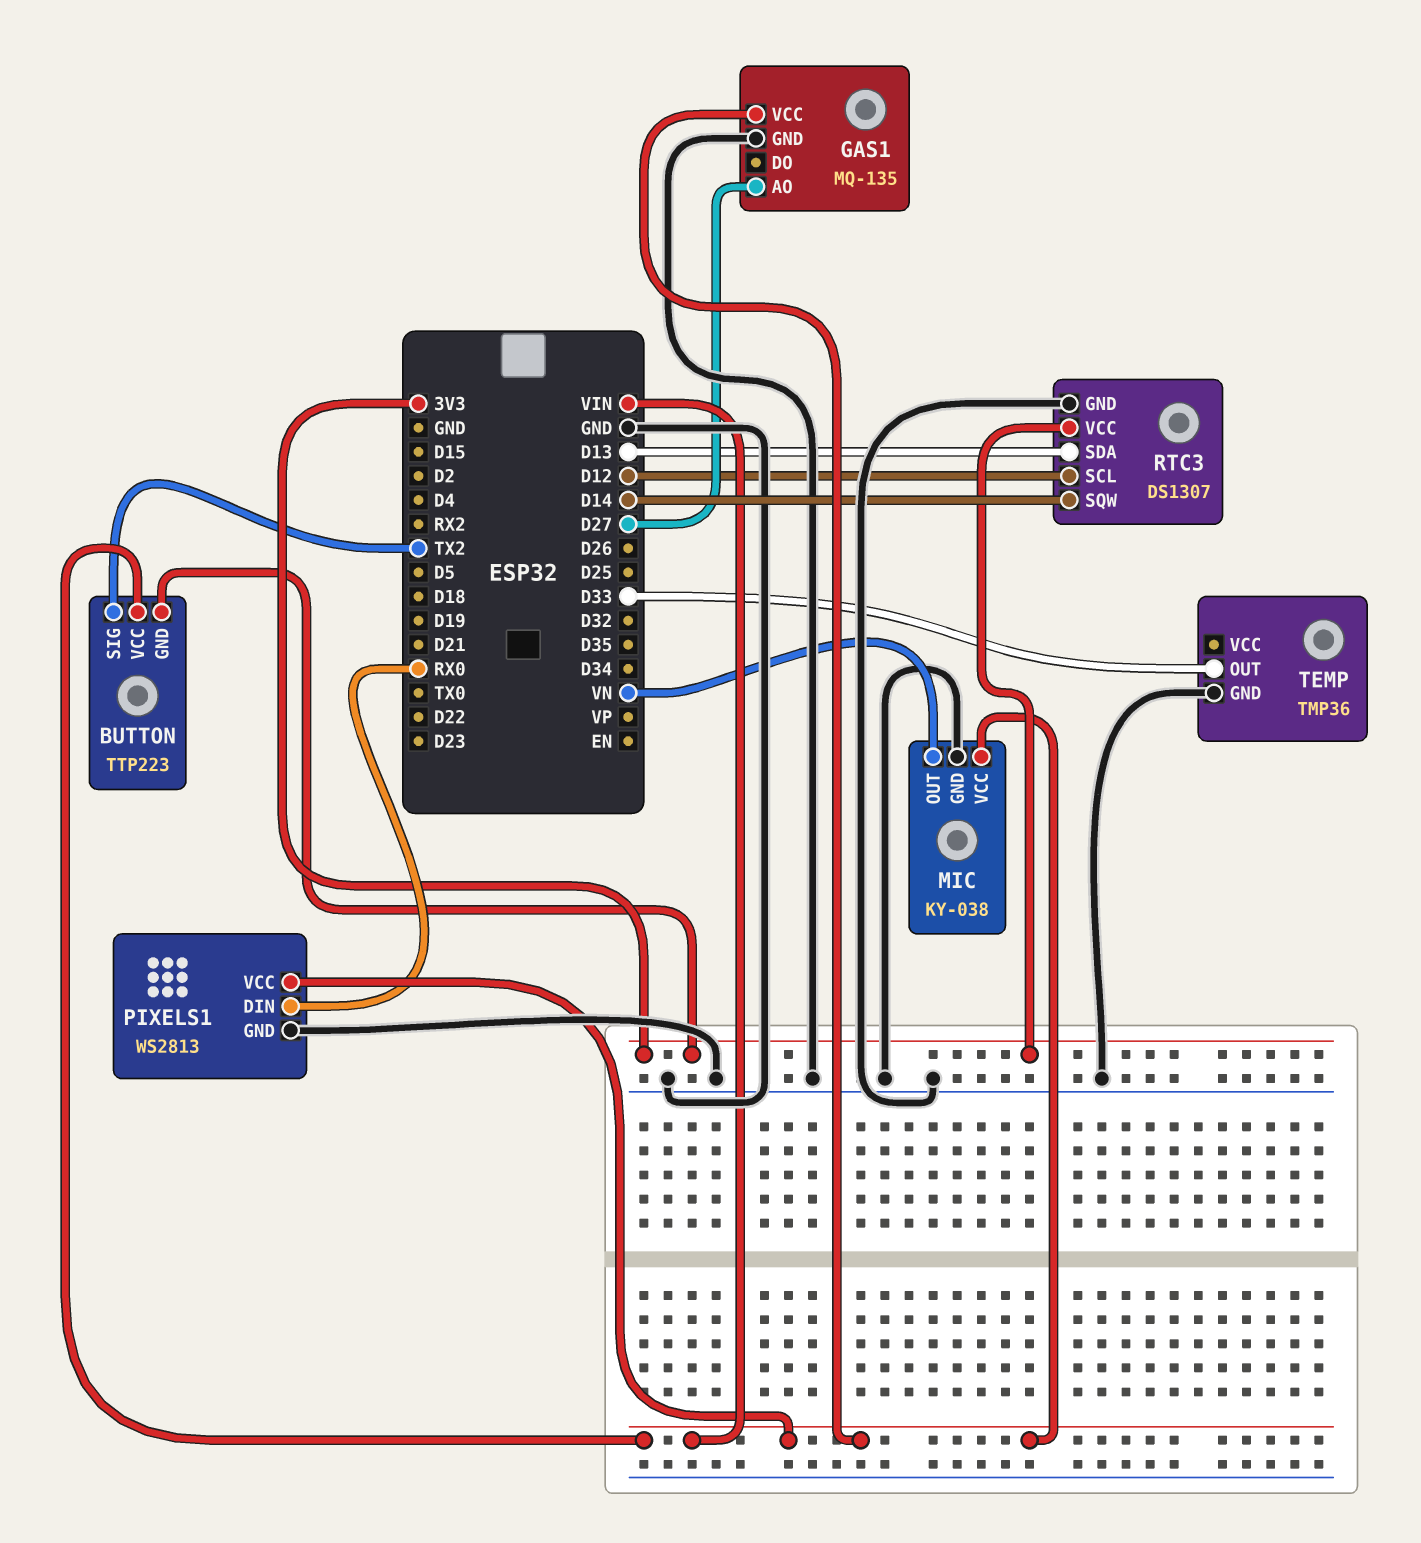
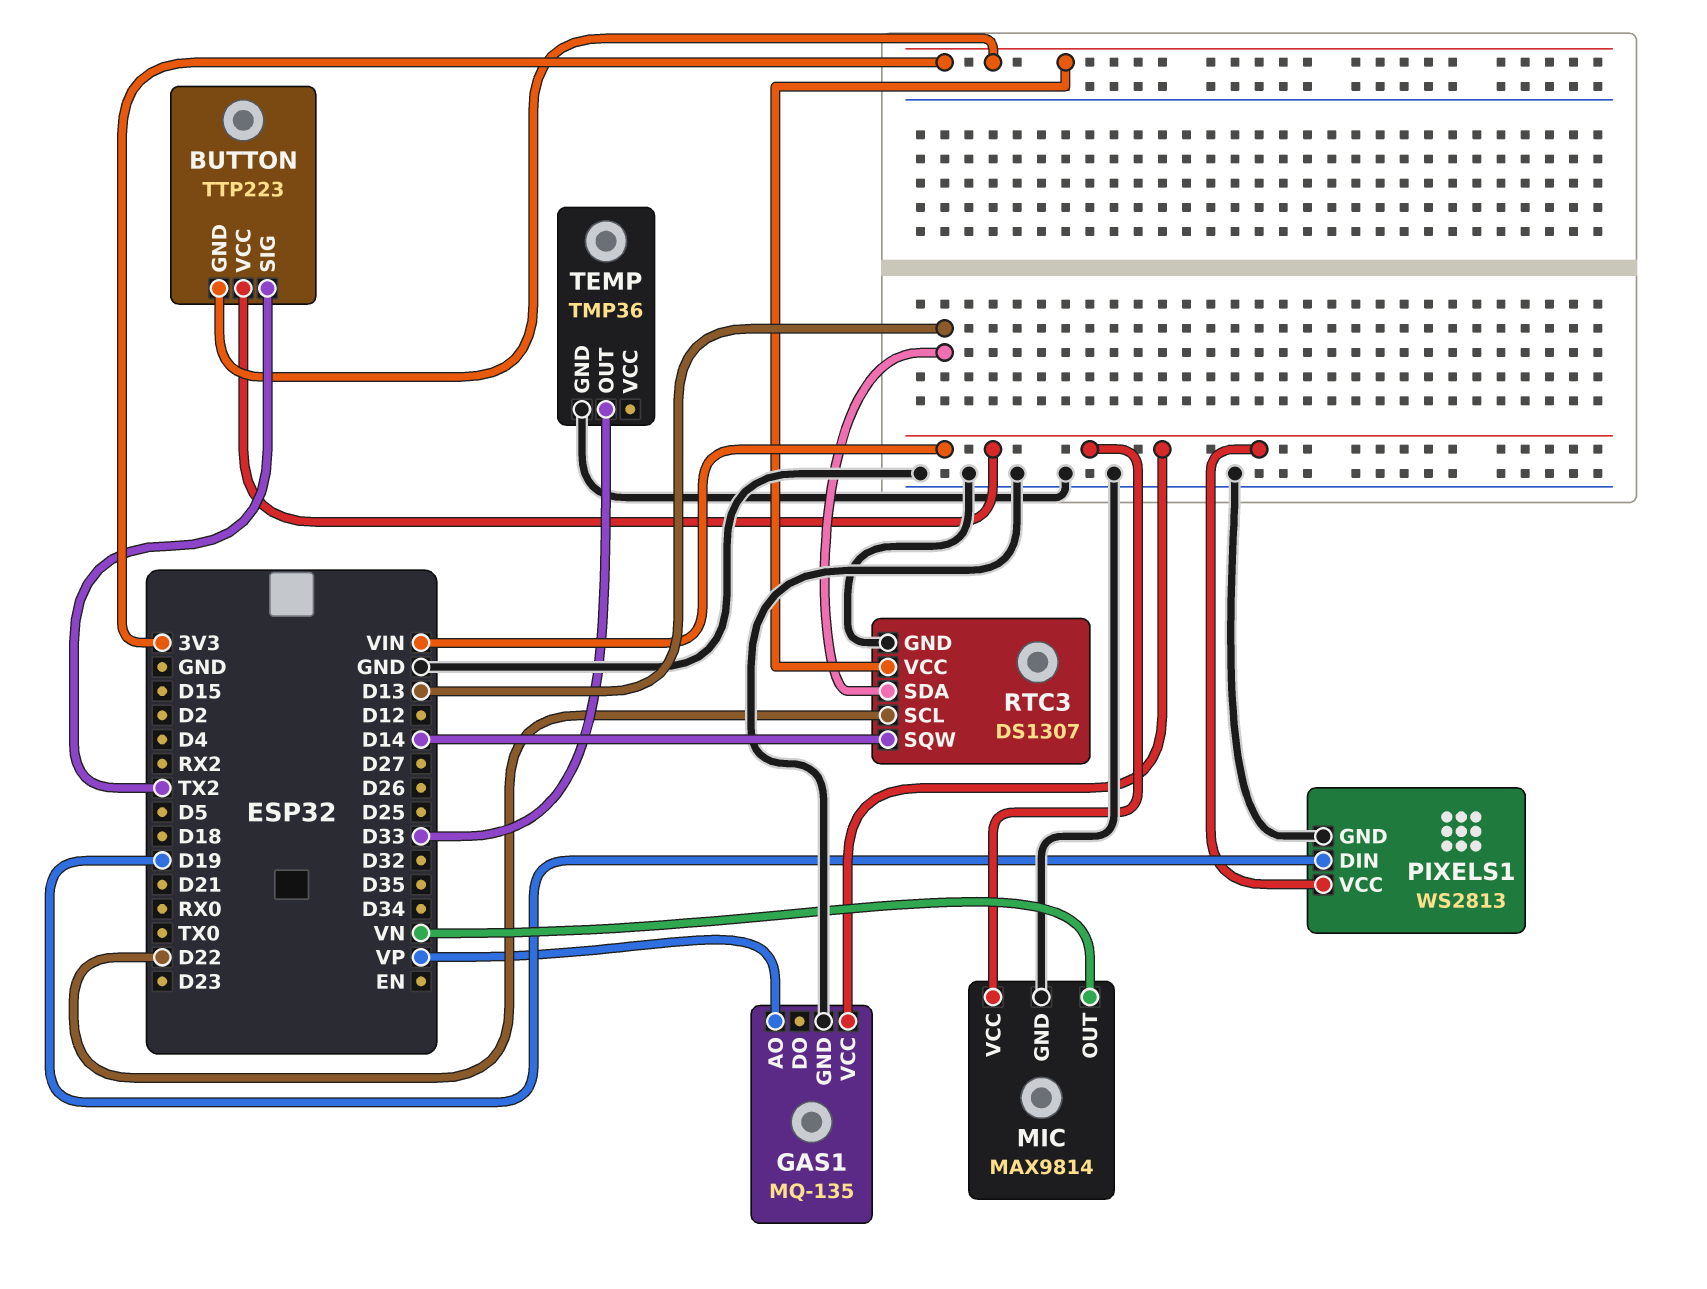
GAS1 pin AO: D27 -> VP
MIC: KY-038 -> MAX9814
PIXELS1 pin DIN: RX0 -> D19
RTC3 pin SCL: D12 -> D22

